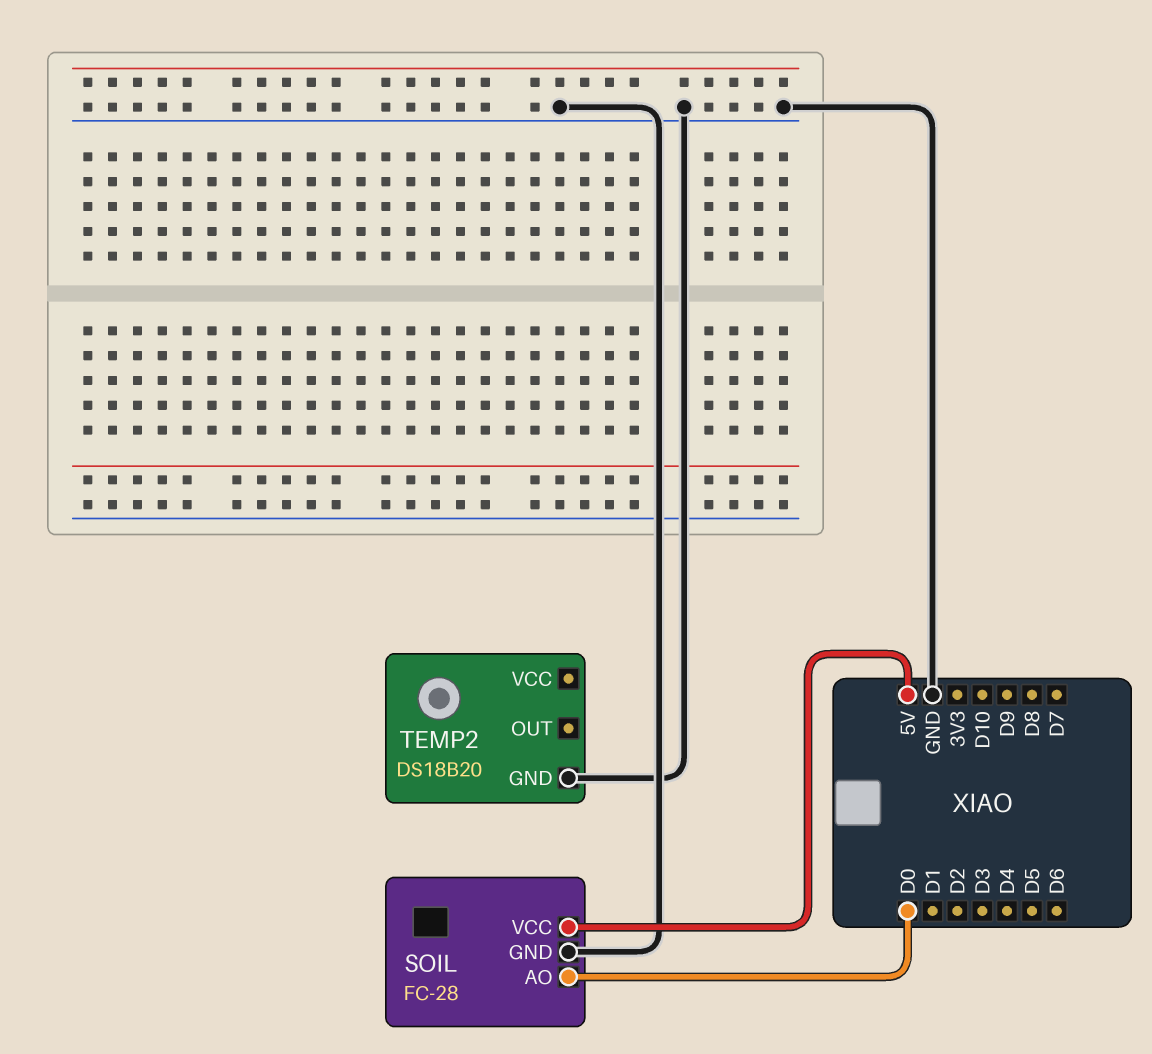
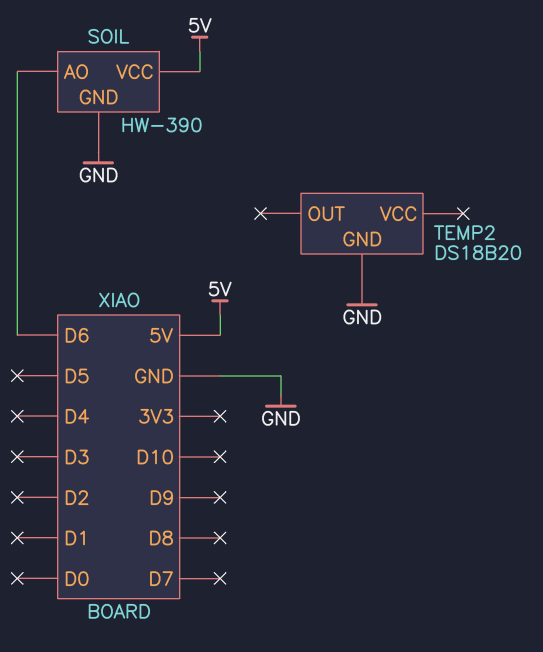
SOIL: FC-28 -> HW-390
SOIL pin AO: D0 -> D6

